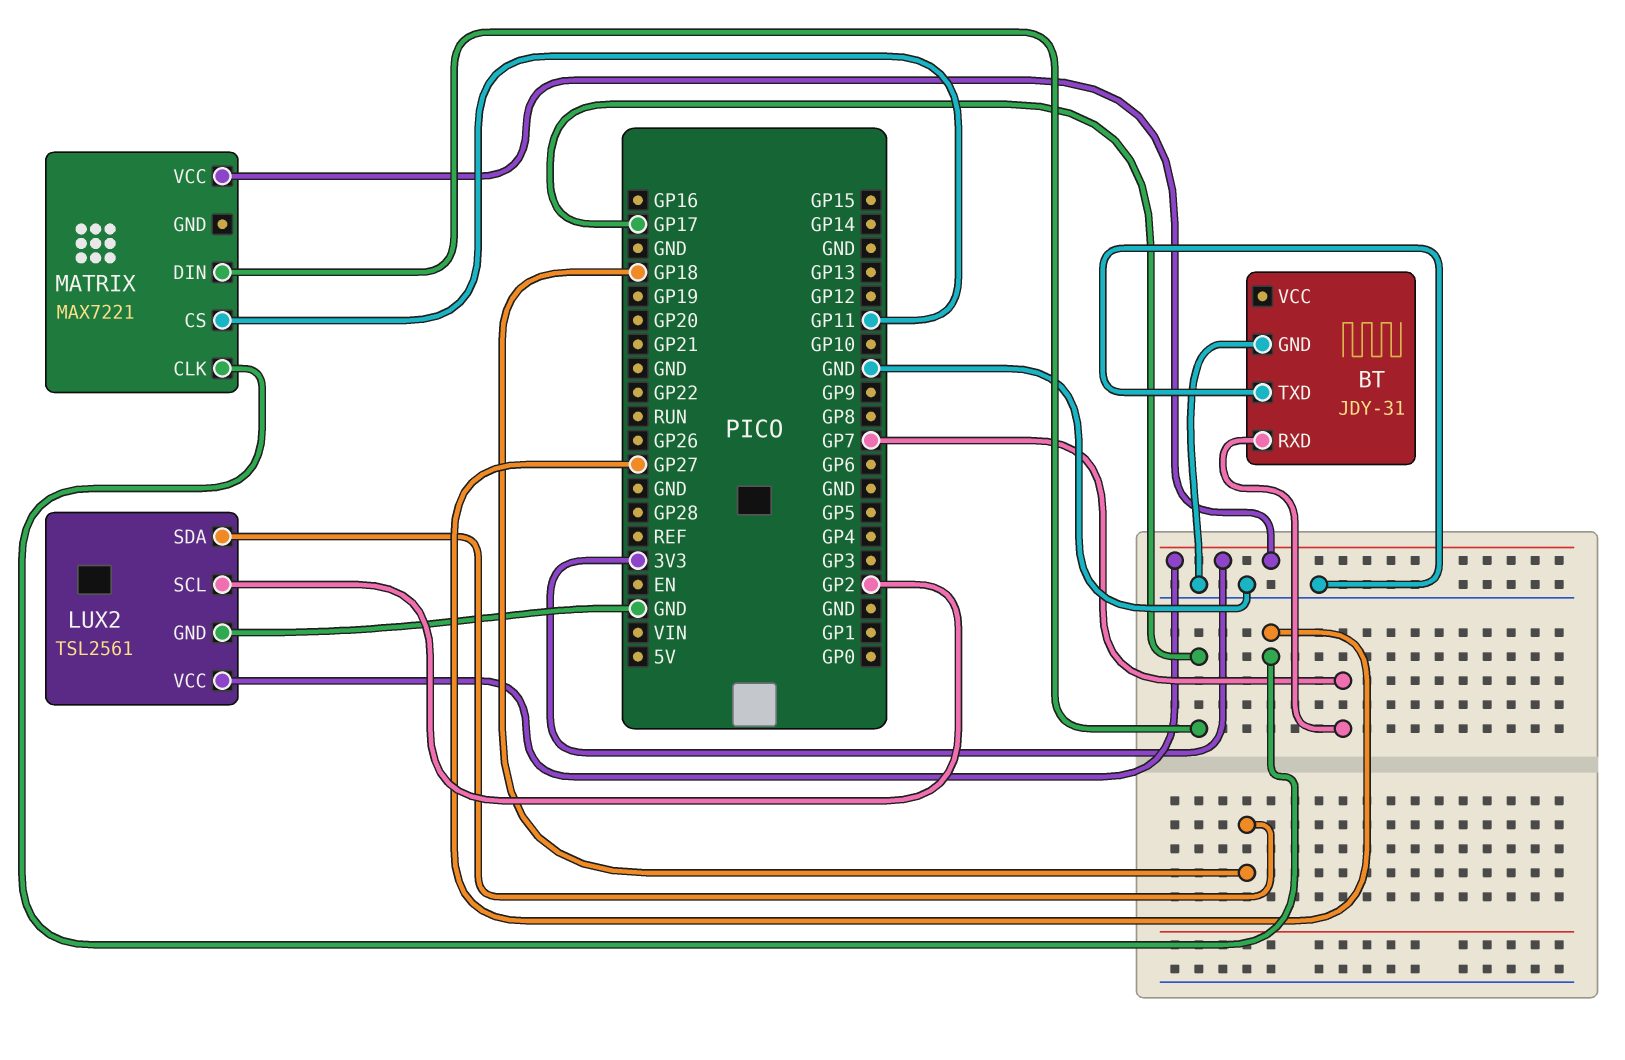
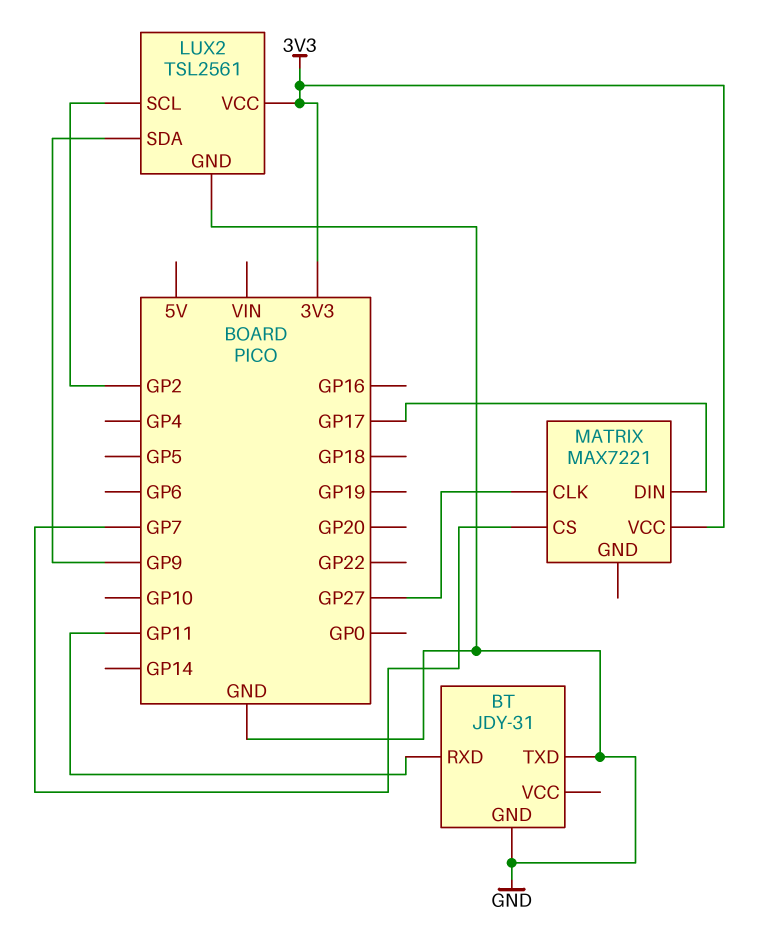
BT pin RXD: GP7 -> GP11
LUX2 pin SDA: GP18 -> GP9
MATRIX pin CS: GP11 -> GP7

